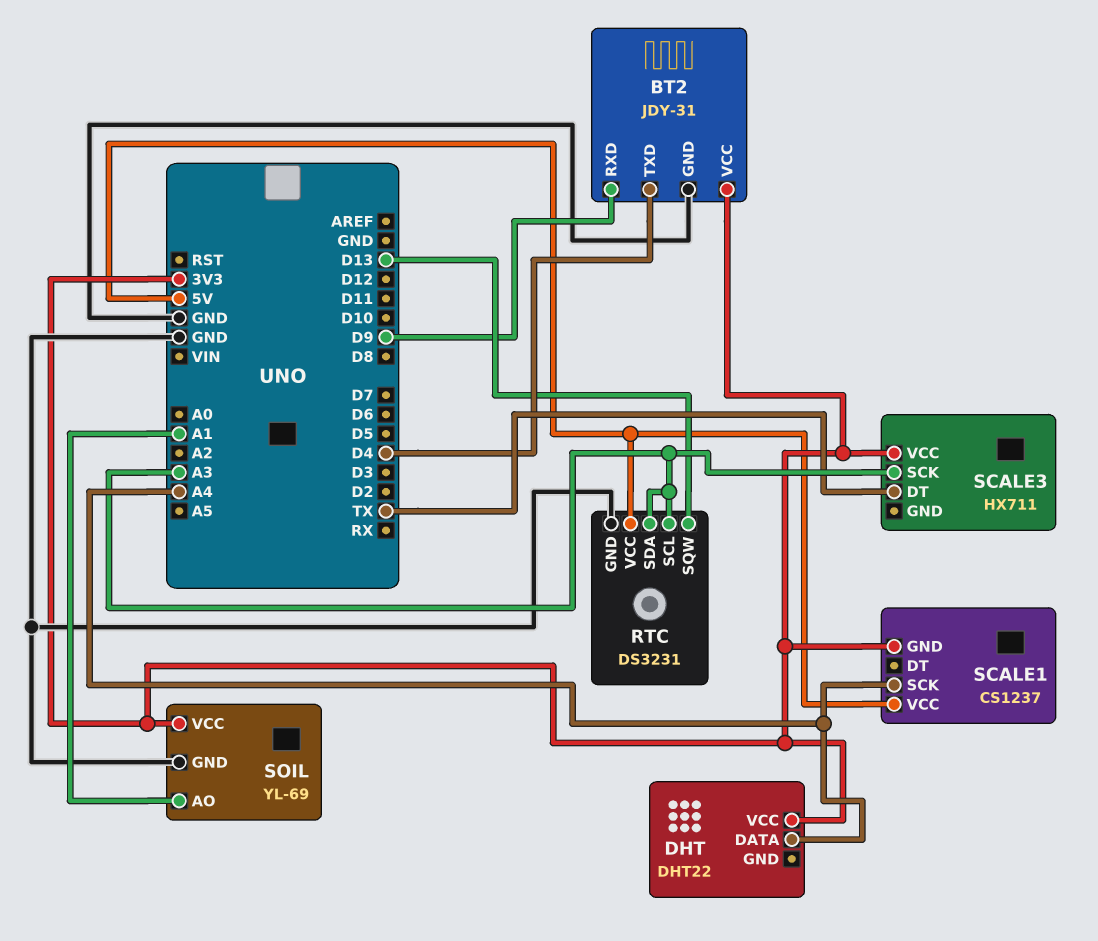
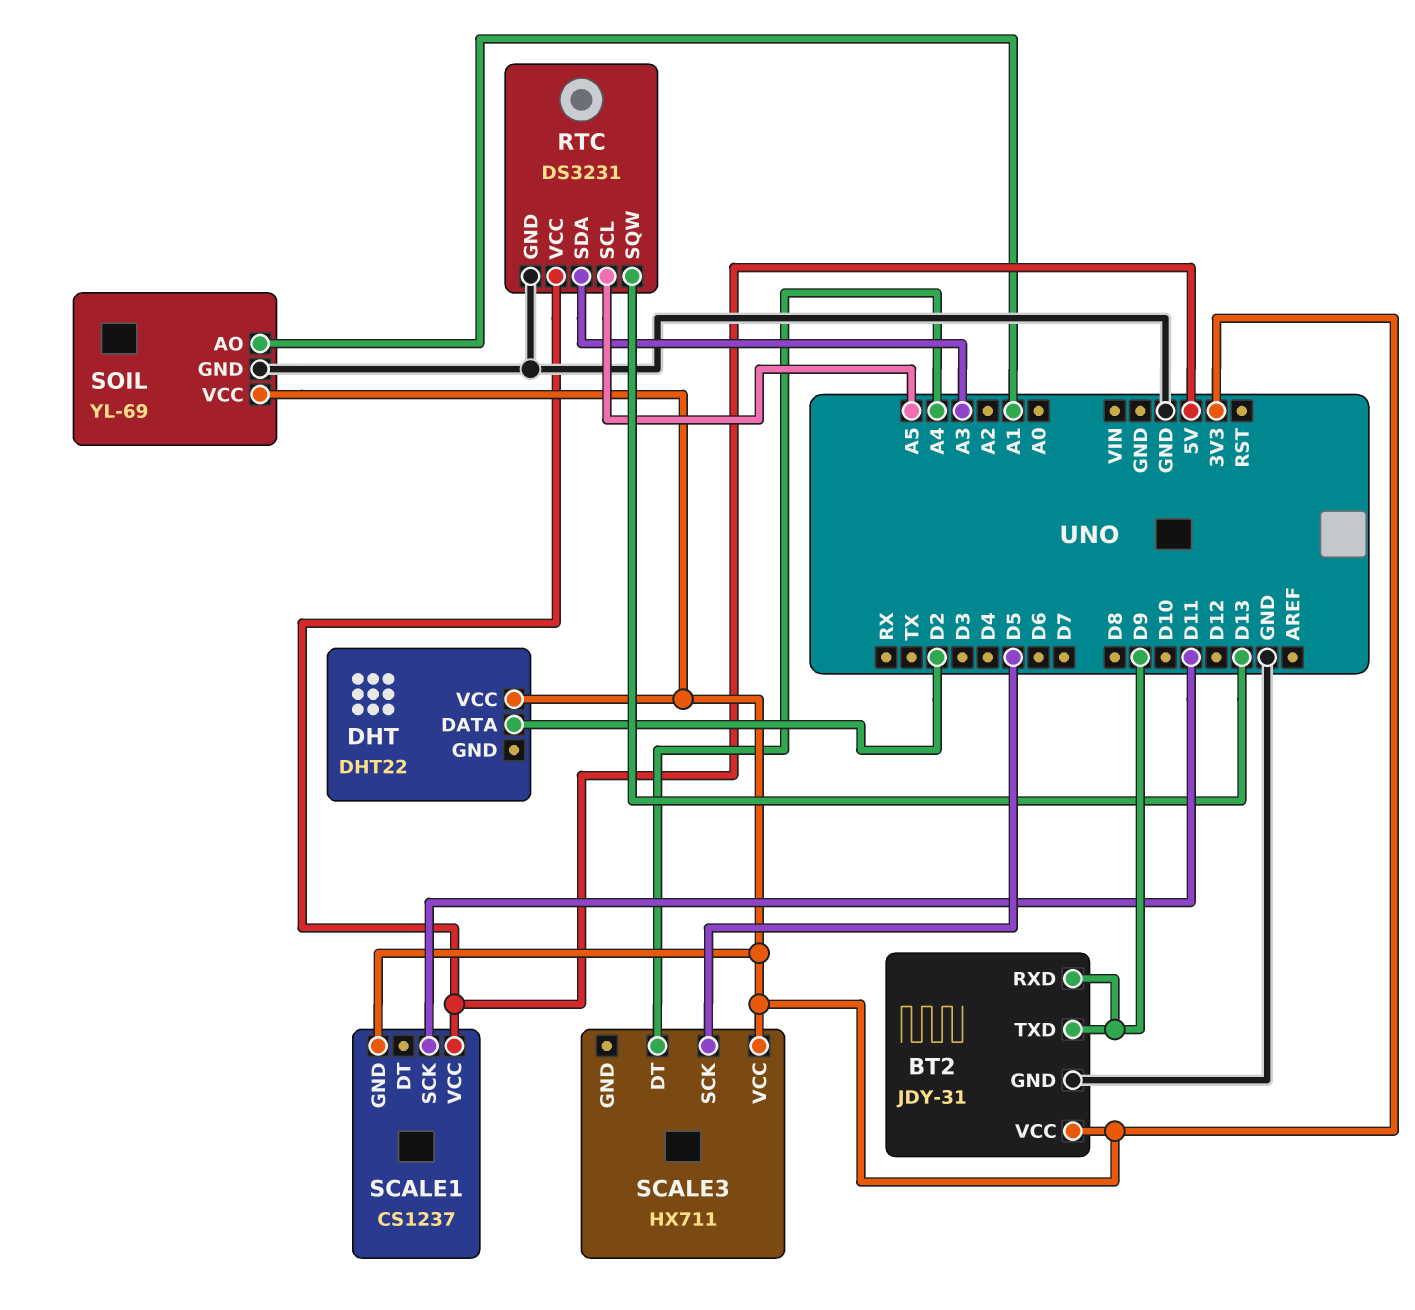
BT2 pin TXD: D4 -> D9
DHT pin DATA: A4 -> D2
RTC pin SCL: A3 -> A5
SCALE1 pin SCK: A4 -> D11
SCALE3 pin DT: TX -> A4
SCALE3 pin SCK: A3 -> D5

